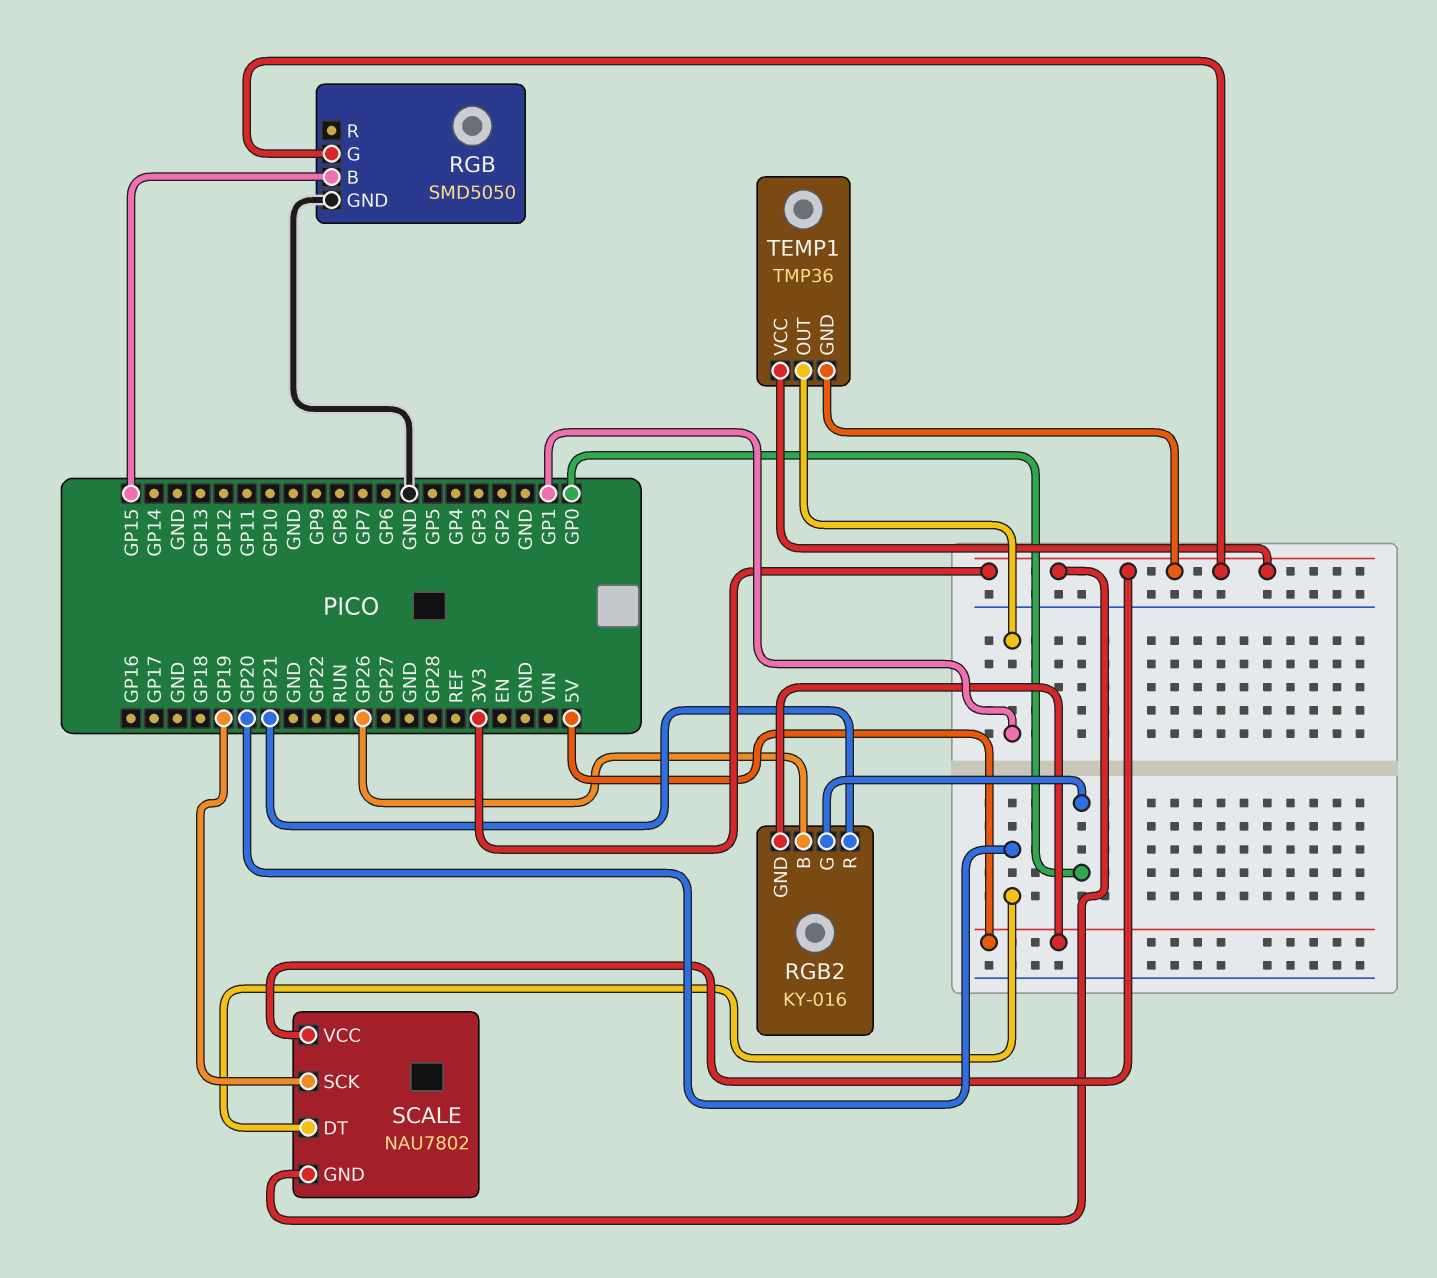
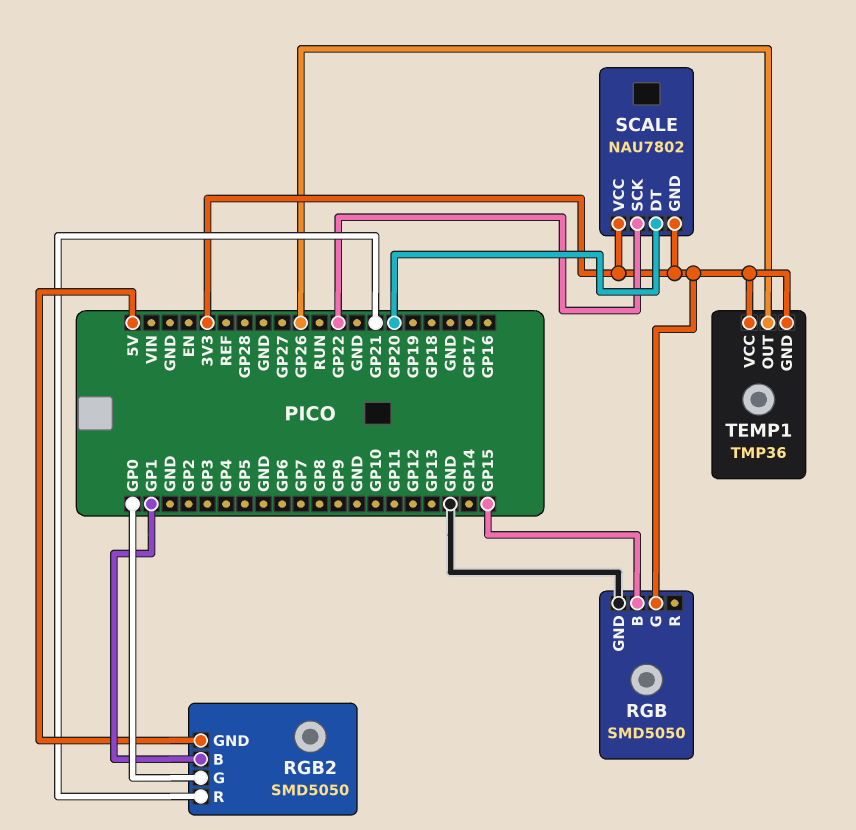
RGB2: KY-016 -> SMD5050
RGB2 pin B: GP26 -> GP1
SCALE pin SCK: GP19 -> GP22
TEMP1 pin OUT: GP1 -> GP26

